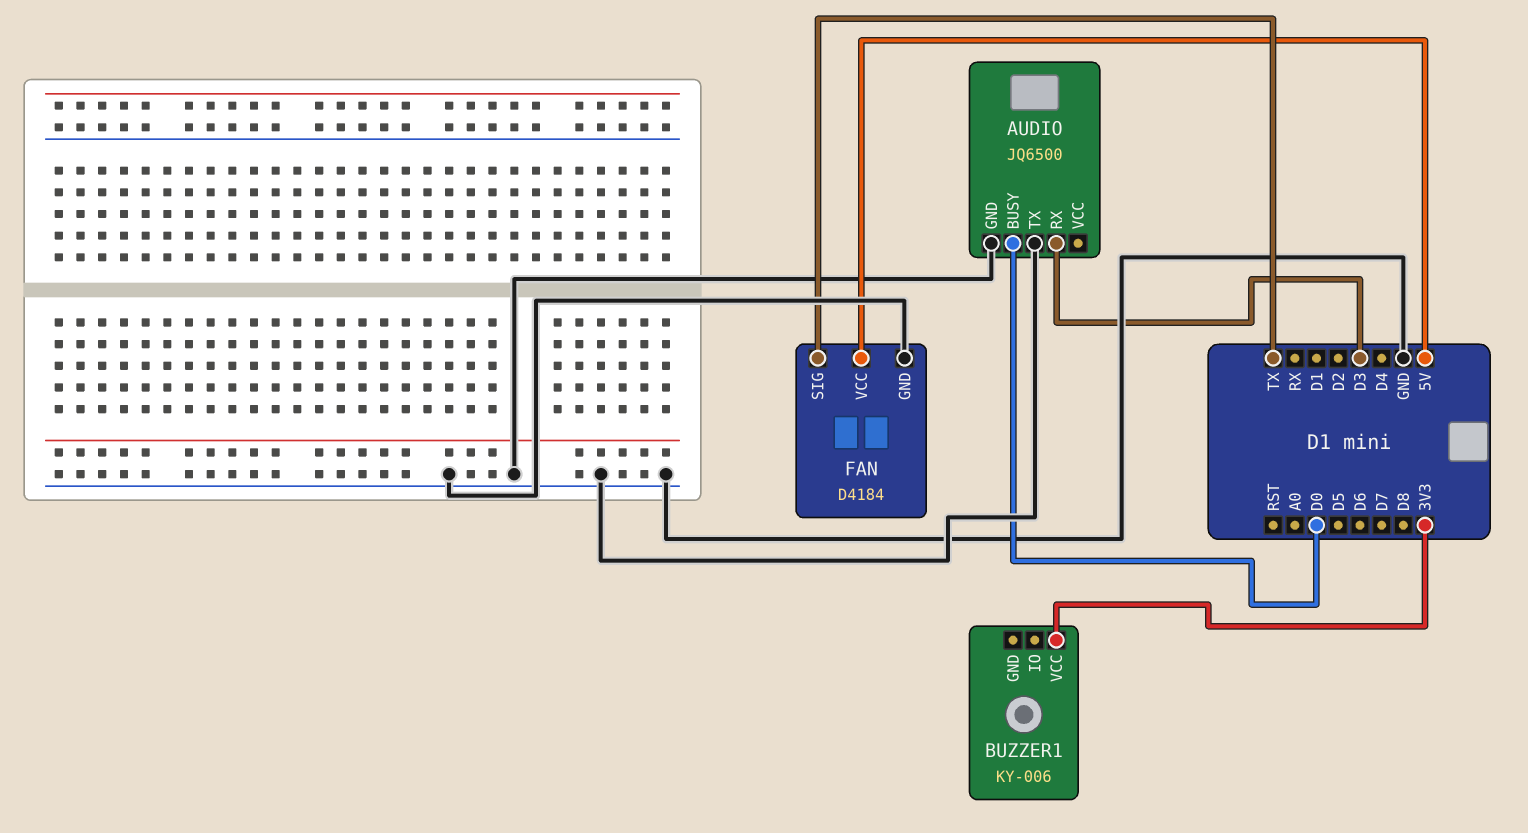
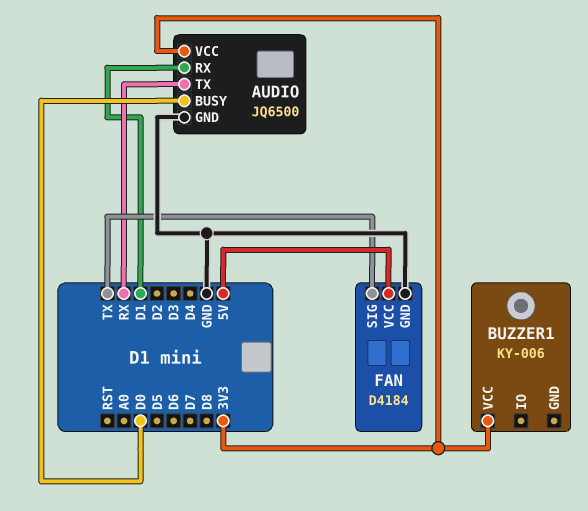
AUDIO pin RX: D3 -> D1
AUDIO pin TX: GND -> RX
AUDIO pin VCC: none -> 3V3

